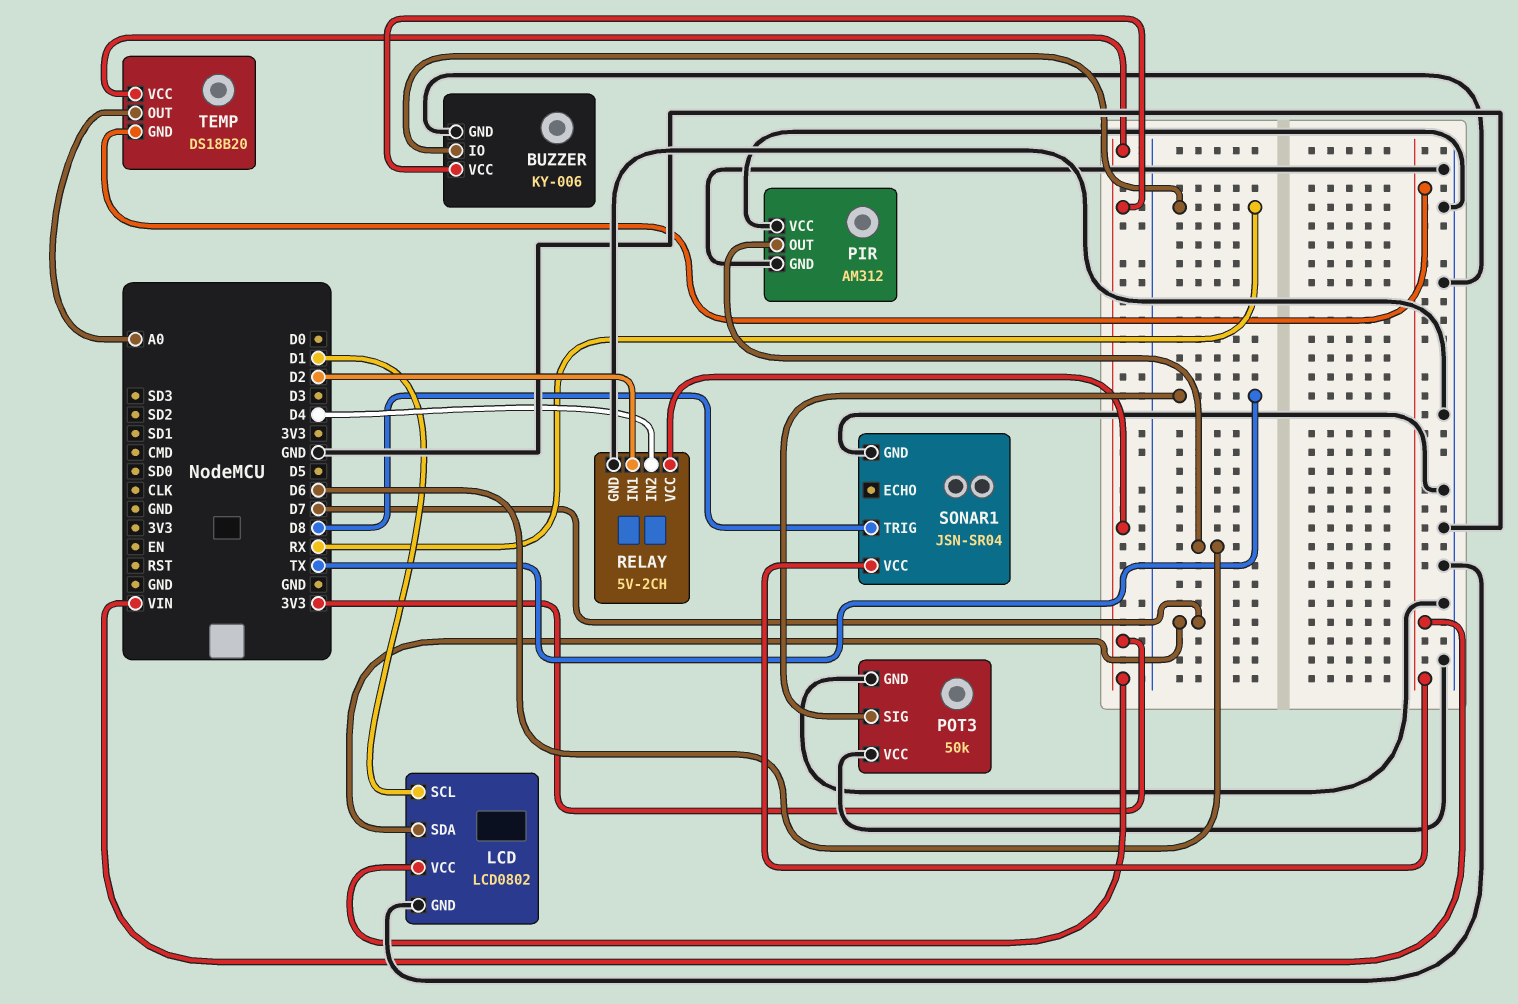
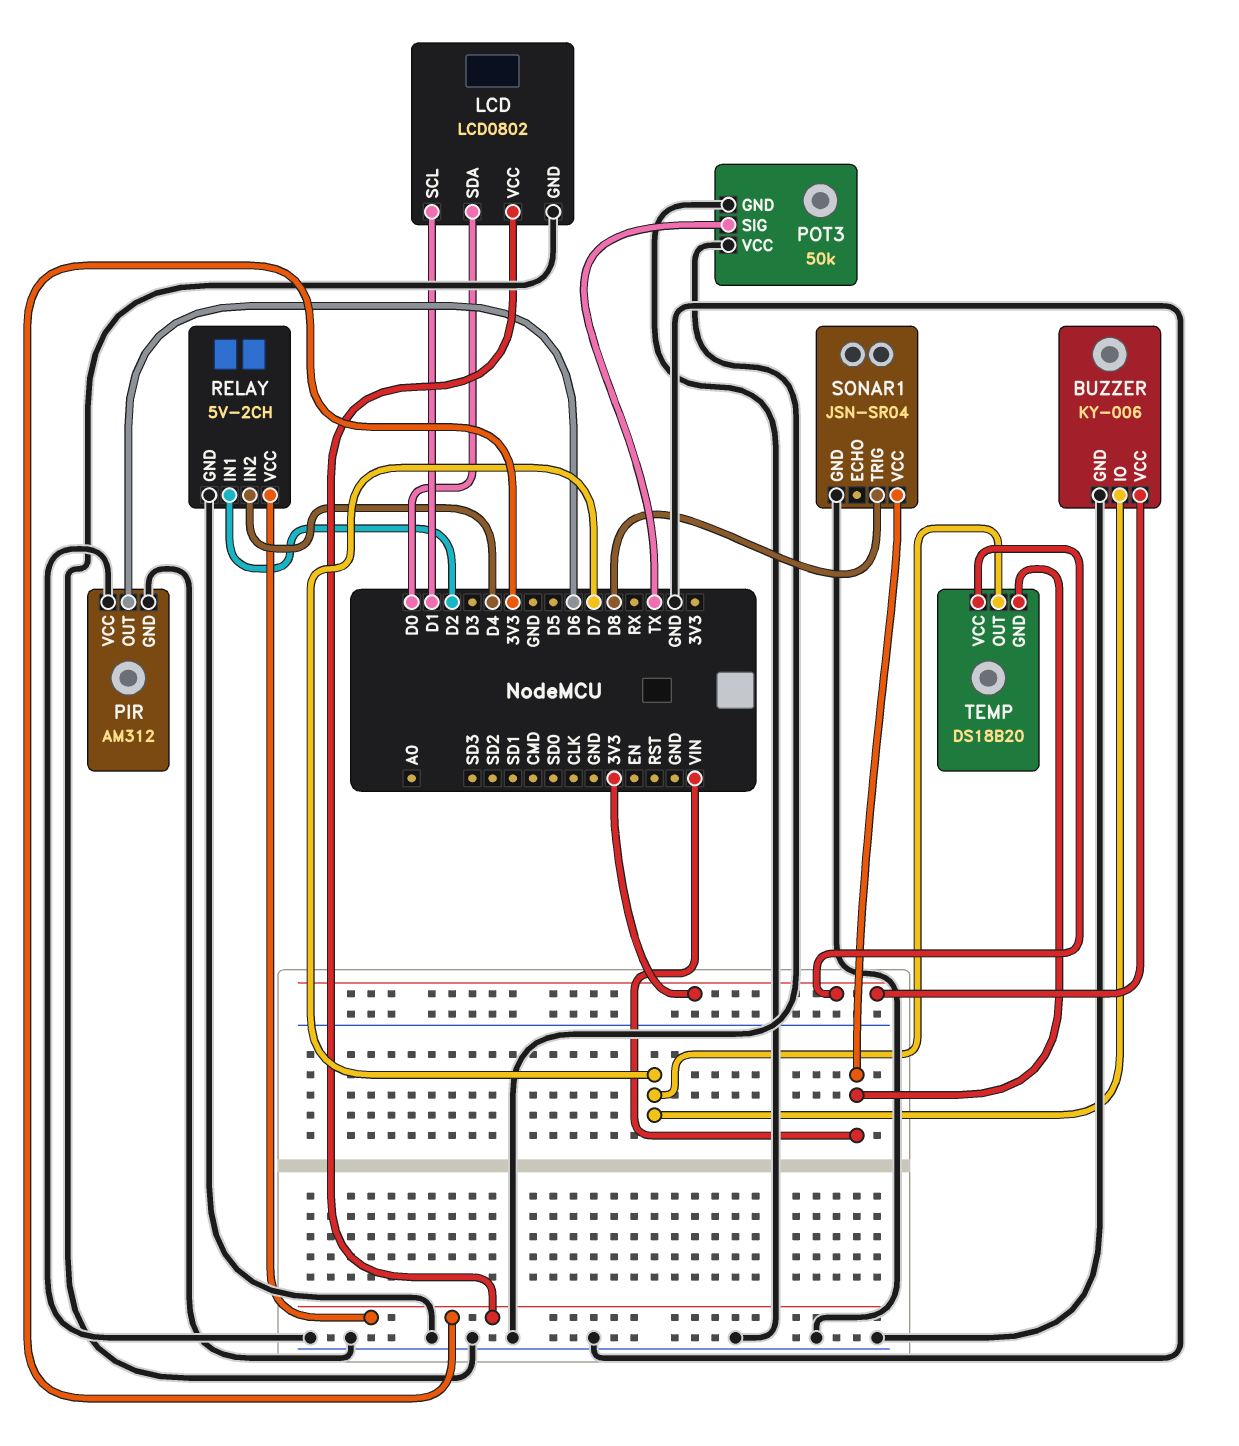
BUZZER pin IO: RX -> D7
LCD pin SDA: D7 -> D0
TEMP pin OUT: A0 -> D7

